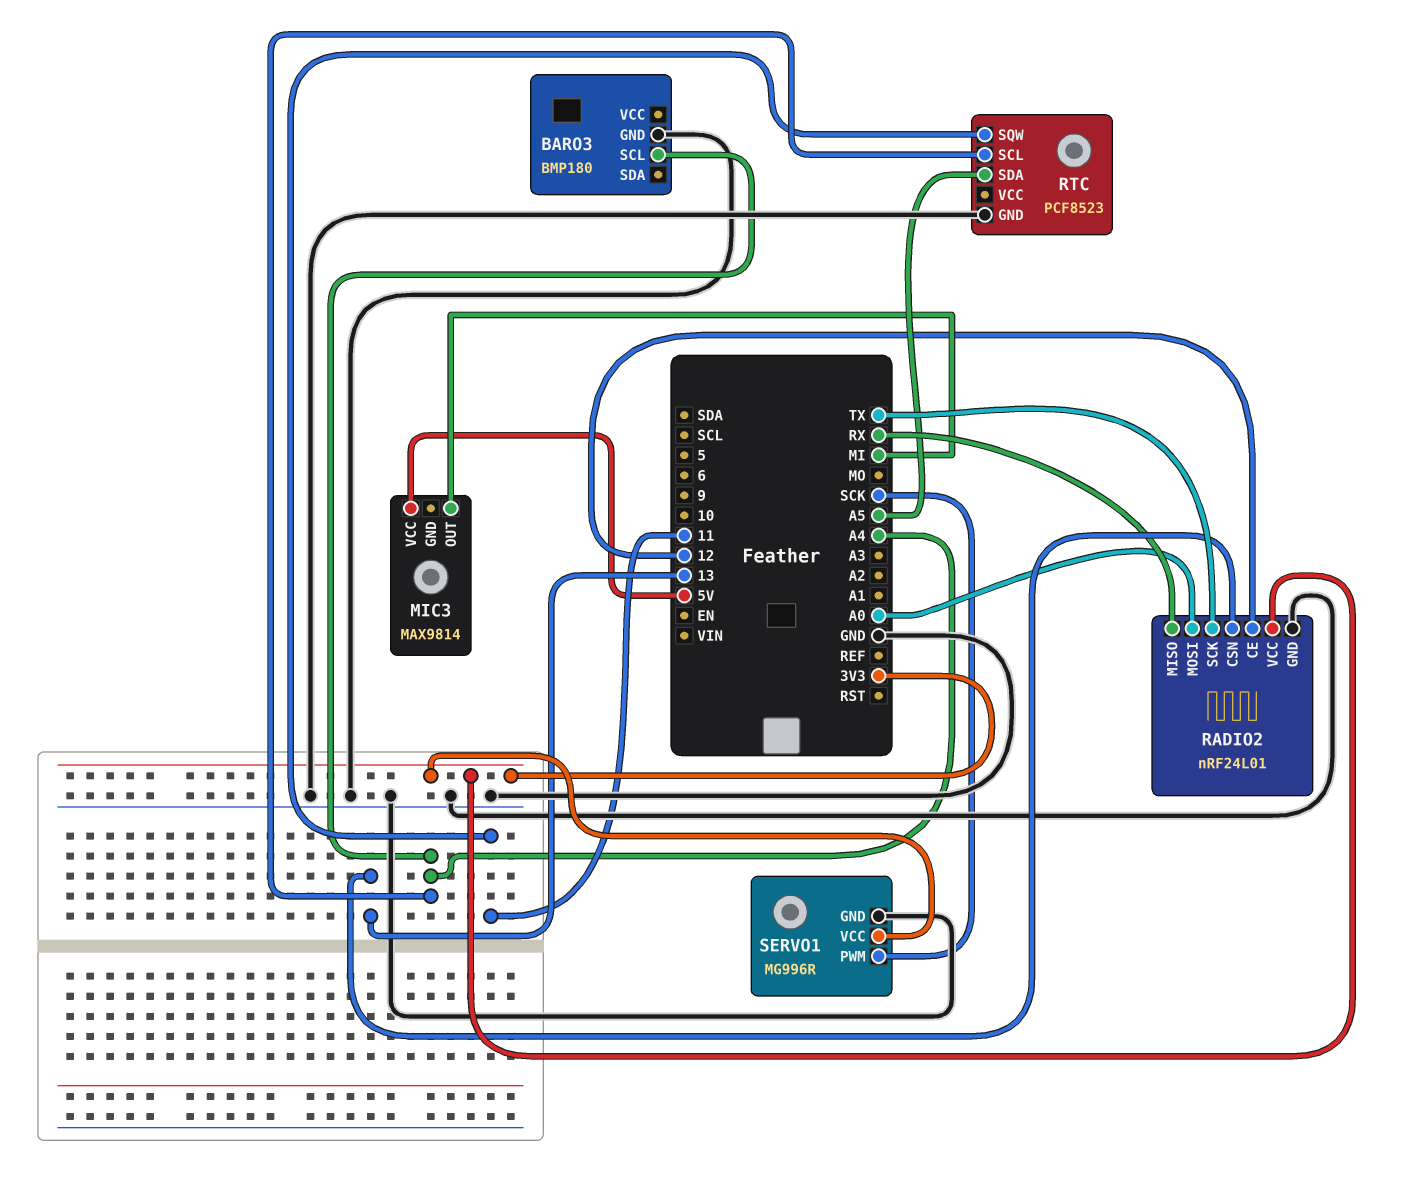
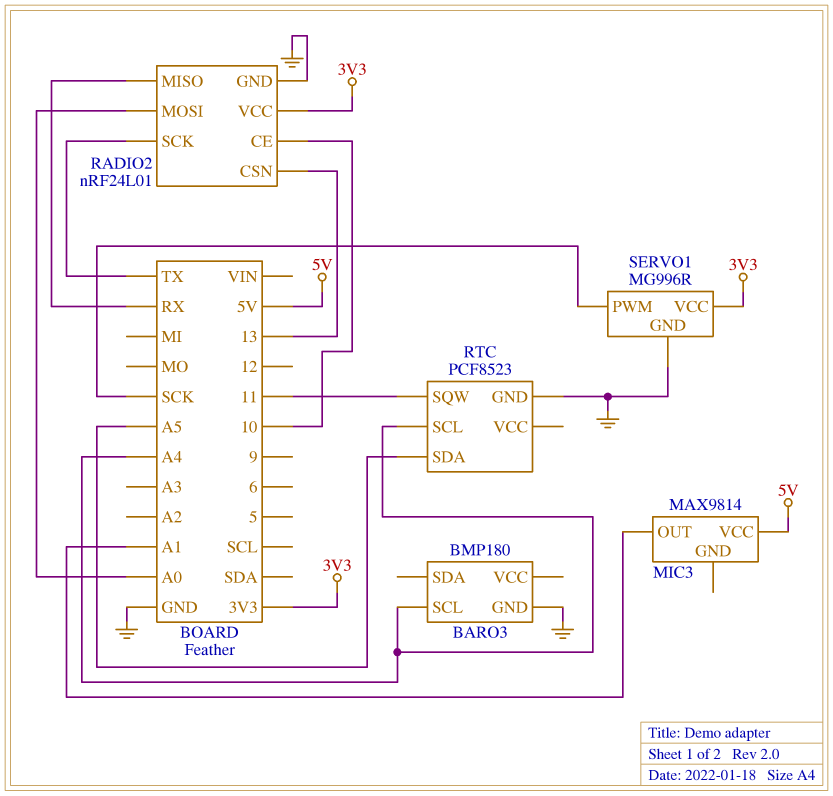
MIC3 pin OUT: MI -> A1
RADIO2 pin CE: 12 -> 10

